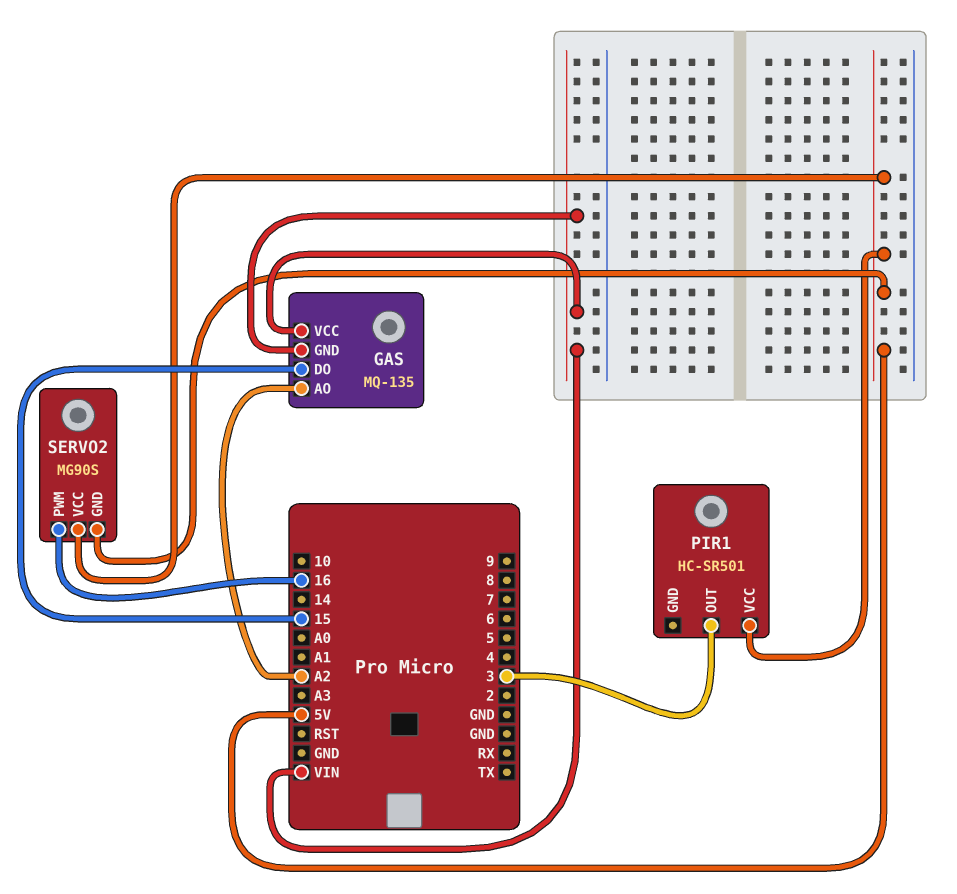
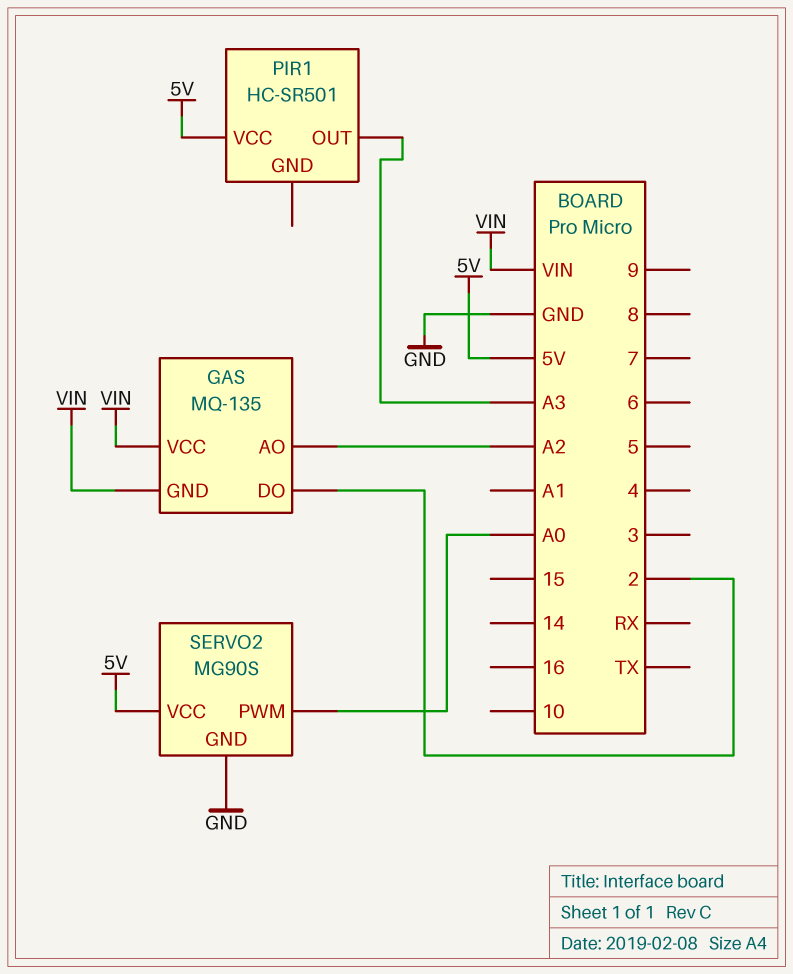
GAS pin DO: 15 -> 2
PIR1 pin OUT: 3 -> A3
SERVO2 pin GND: 5V -> GND
SERVO2 pin PWM: 16 -> A0

